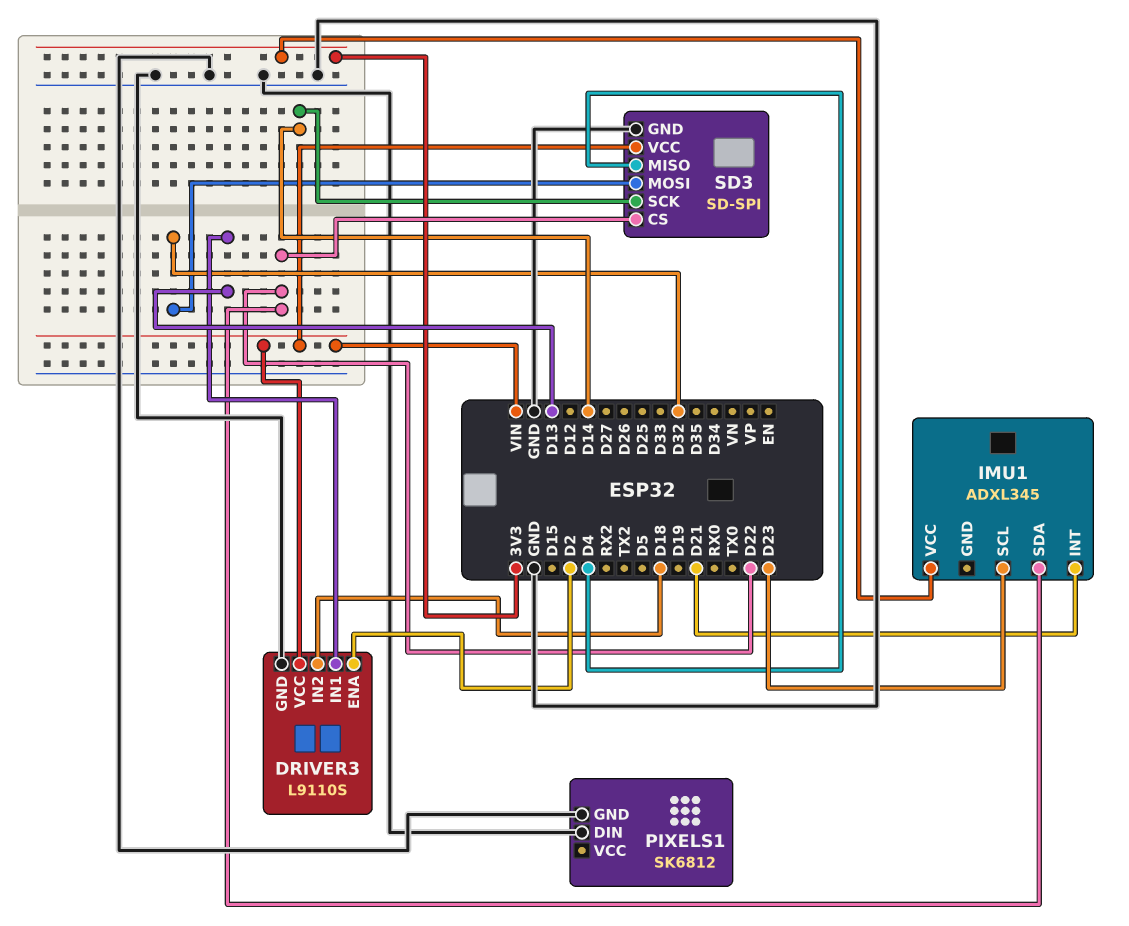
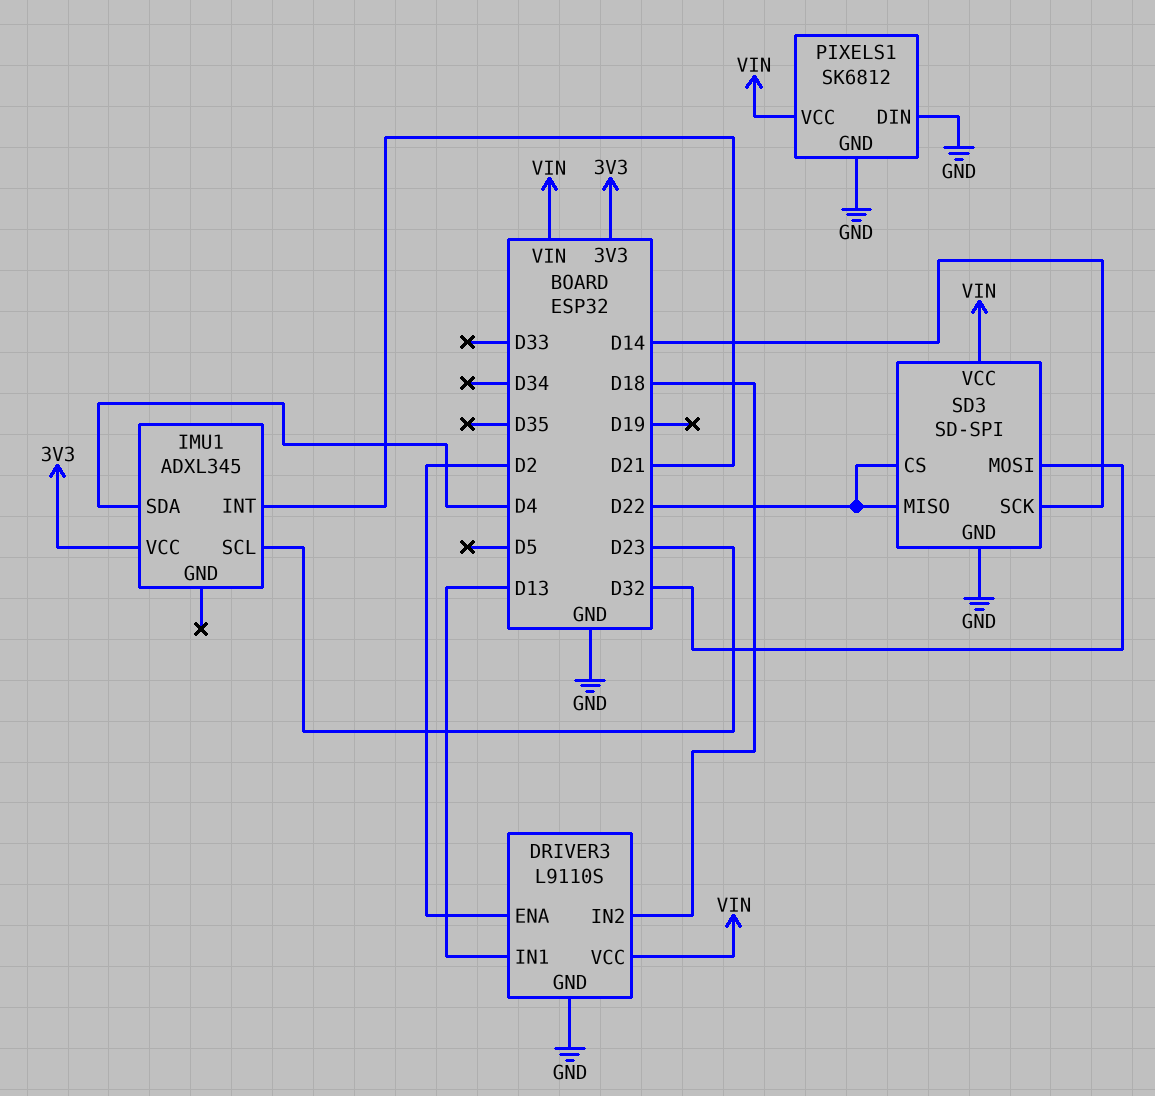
IMU1 pin SDA: D22 -> D4
PIXELS1 pin VCC: none -> VIN
SD3 pin MISO: D4 -> D22

